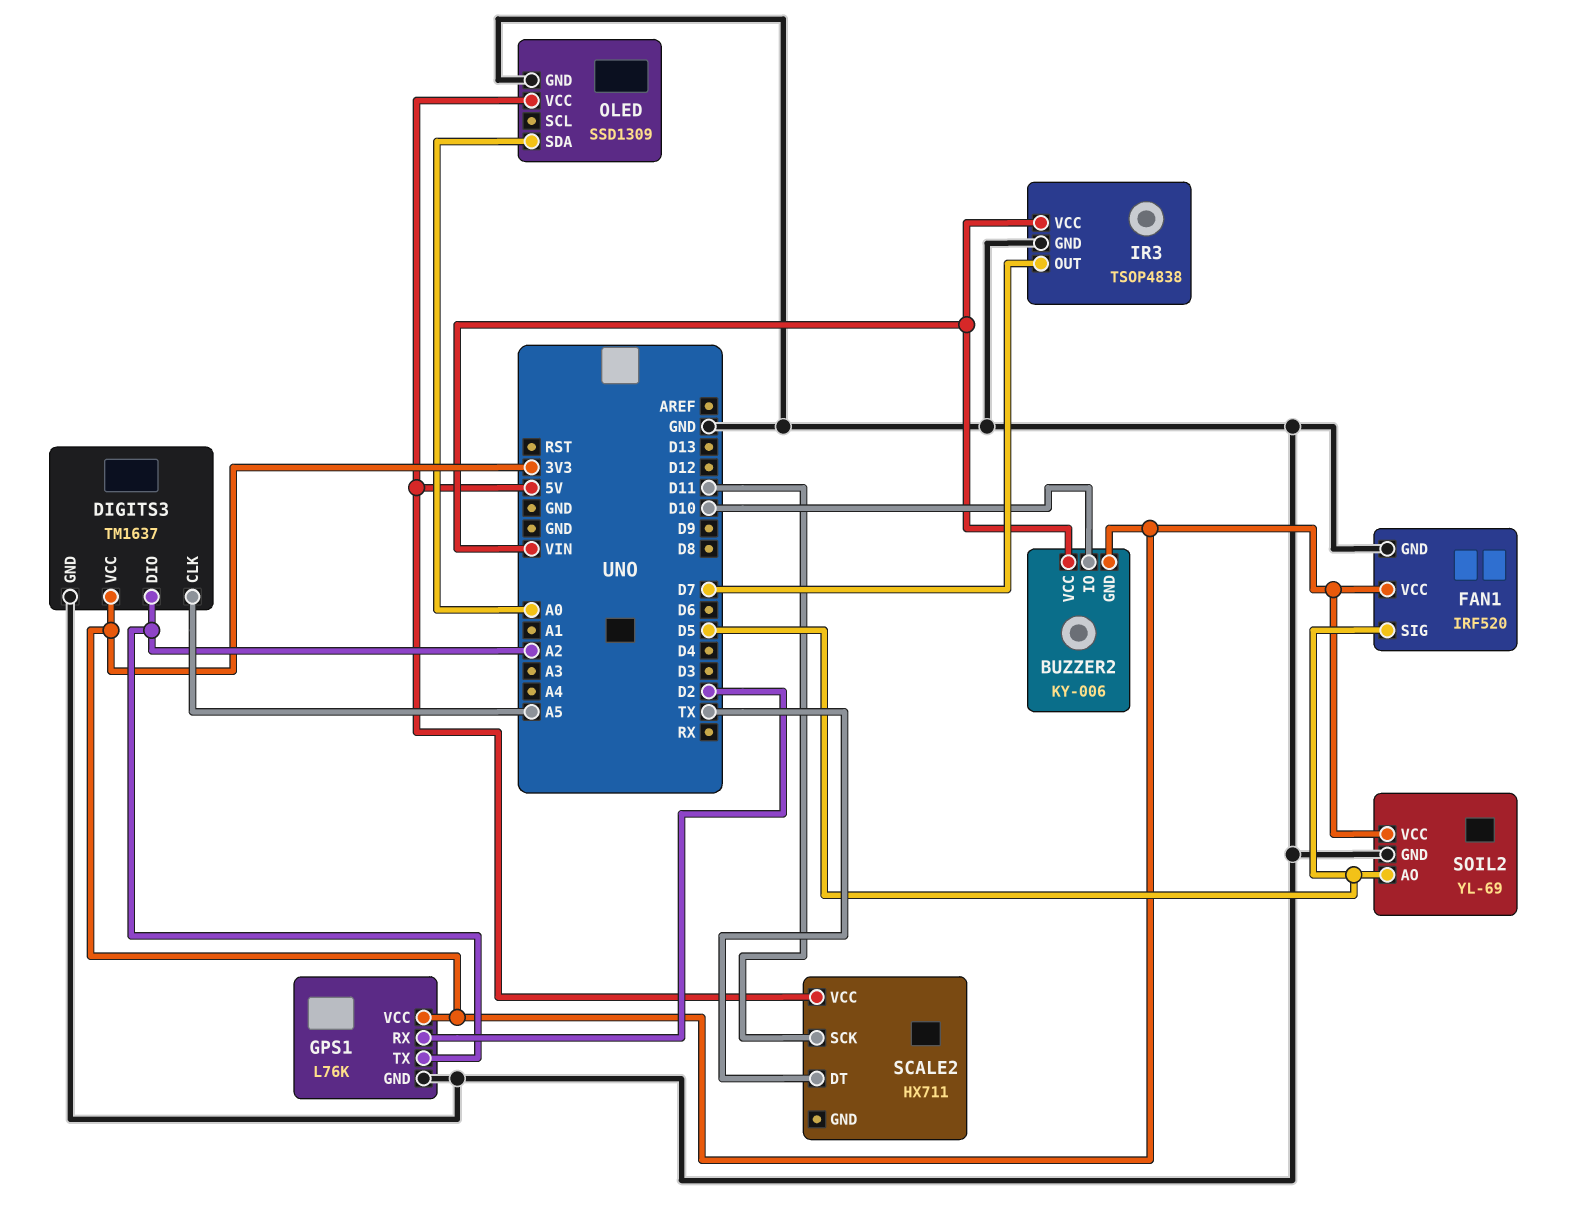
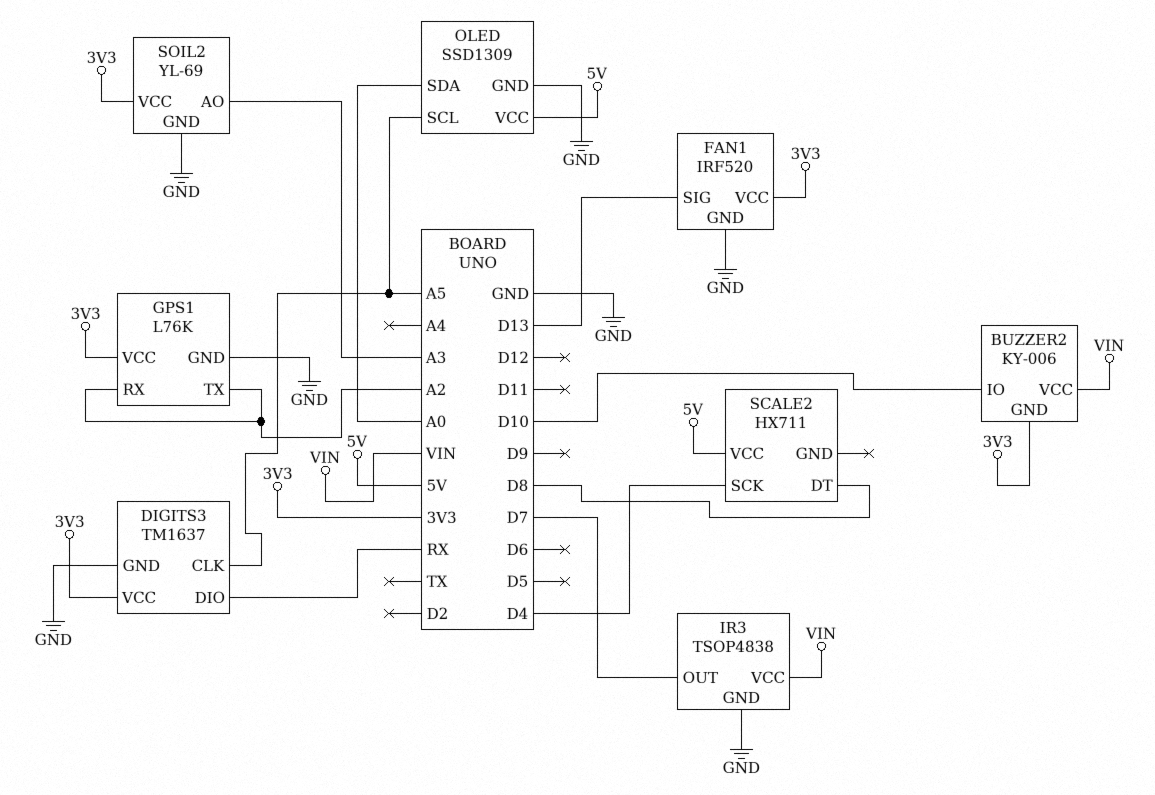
DIGITS3 pin DIO: A2 -> RX
FAN1 pin SIG: D5 -> D13
GPS1 pin RX: D2 -> A2
OLED pin SCL: none -> A5
SCALE2 pin DT: TX -> D8
SCALE2 pin SCK: D11 -> D4
SOIL2 pin AO: D5 -> A3

